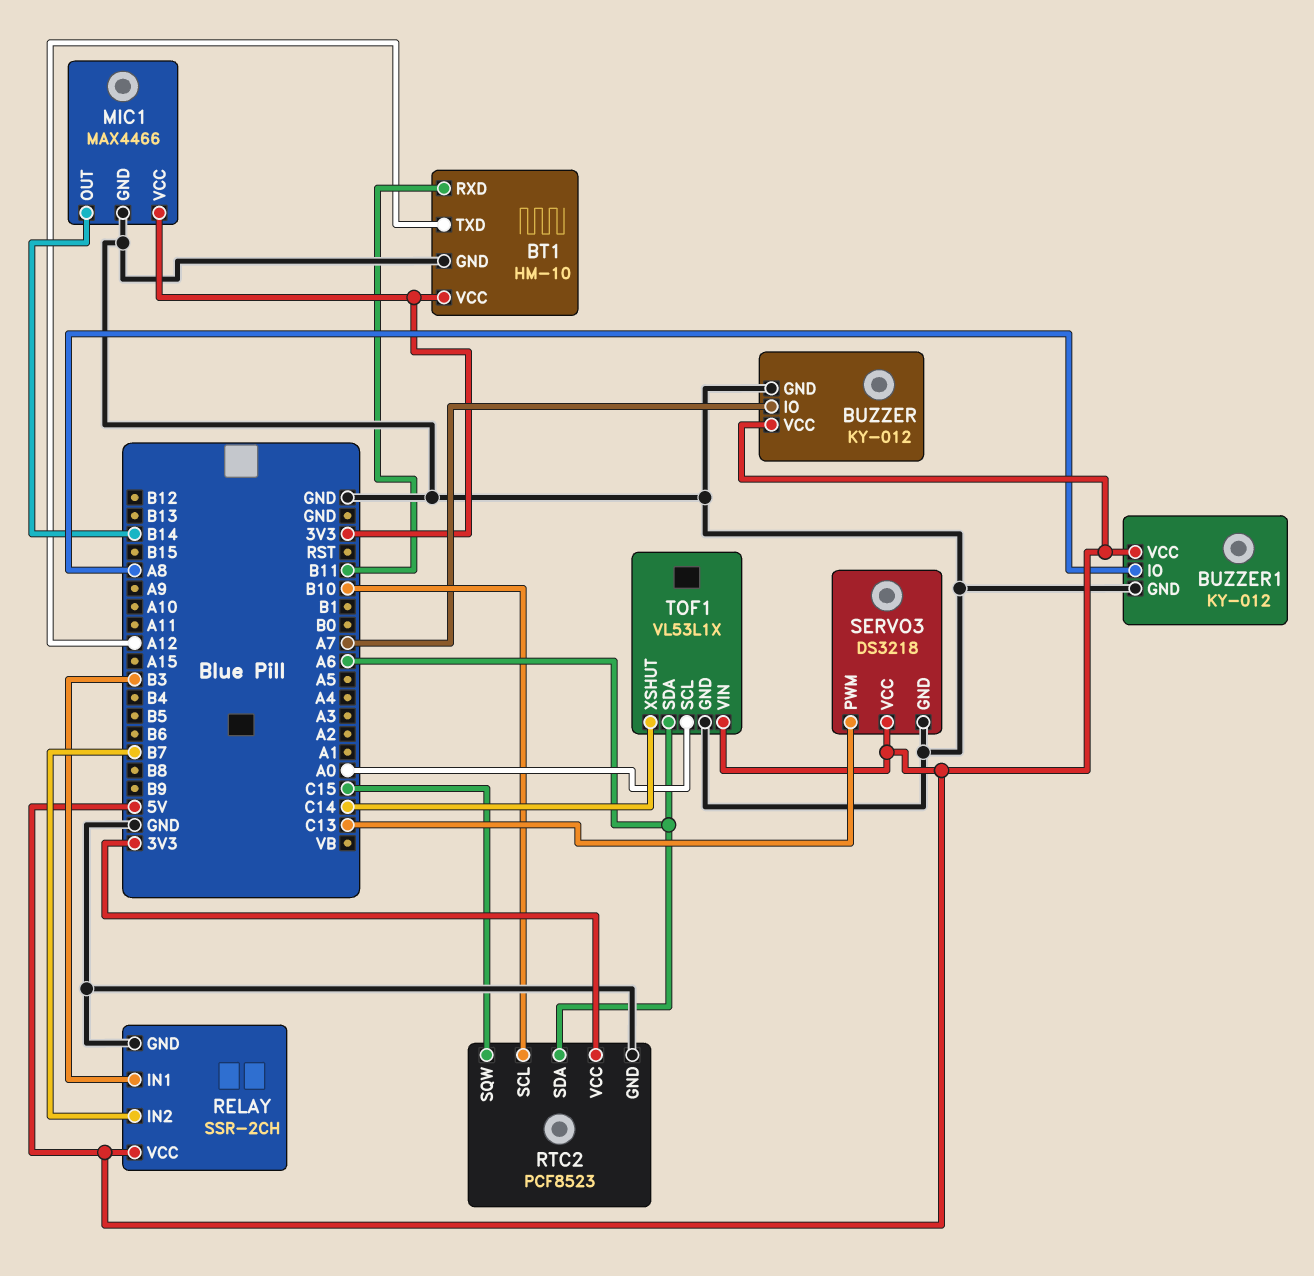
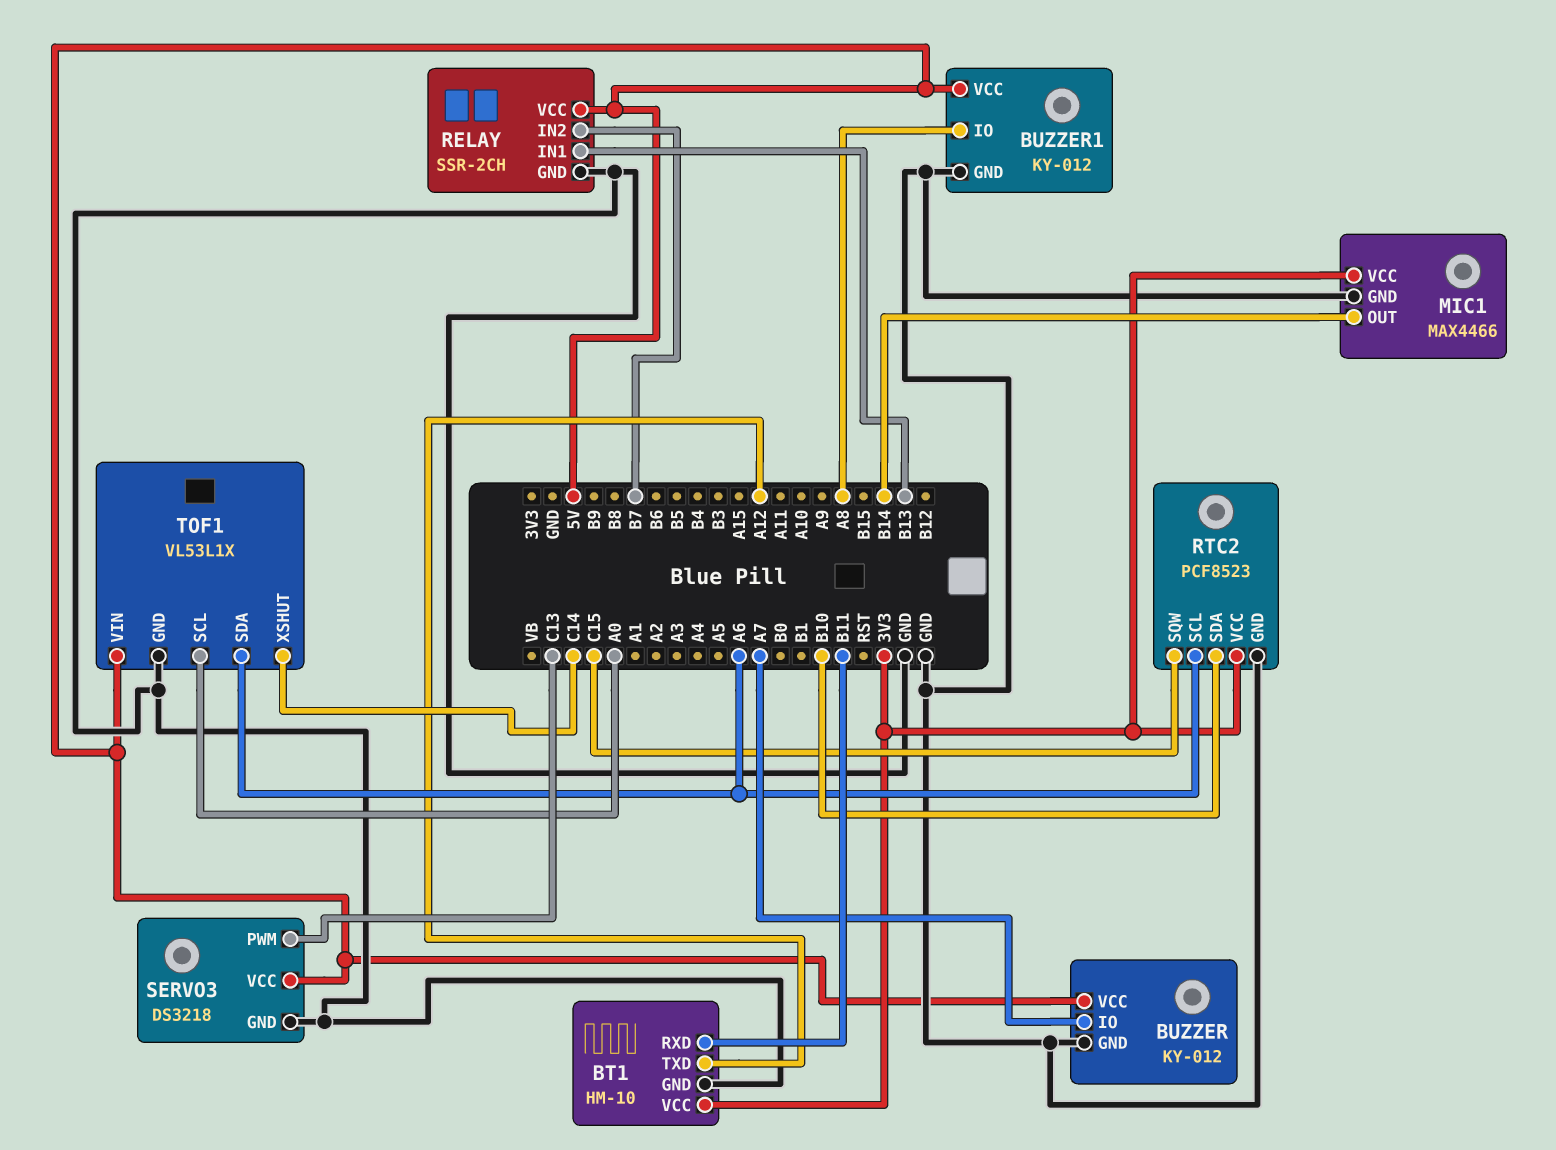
RELAY pin IN1: B3 -> B13
RTC2 pin SCL: B10 -> A6
RTC2 pin SDA: A6 -> B10

